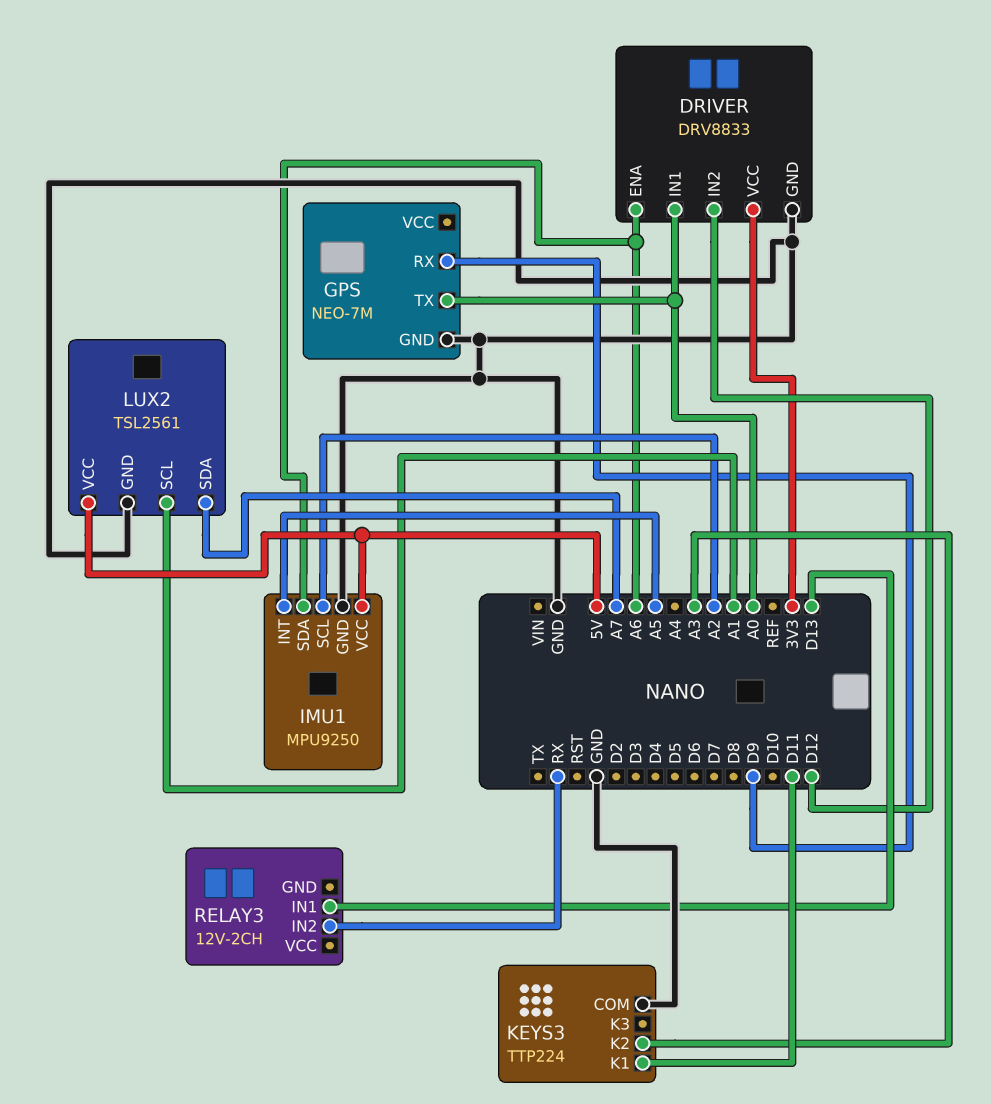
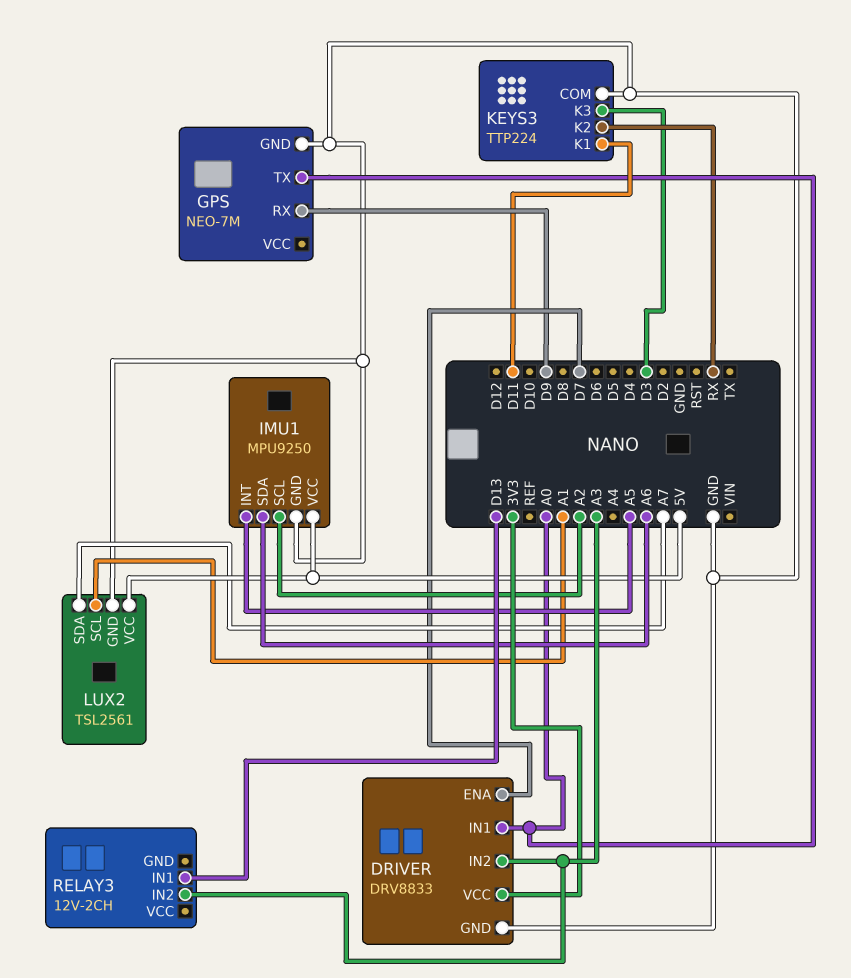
DRIVER pin ENA: A6 -> D7
DRIVER pin IN2: D12 -> A3
KEYS3 pin K2: A3 -> RX
KEYS3 pin K3: none -> D3
RELAY3 pin IN2: RX -> A3

